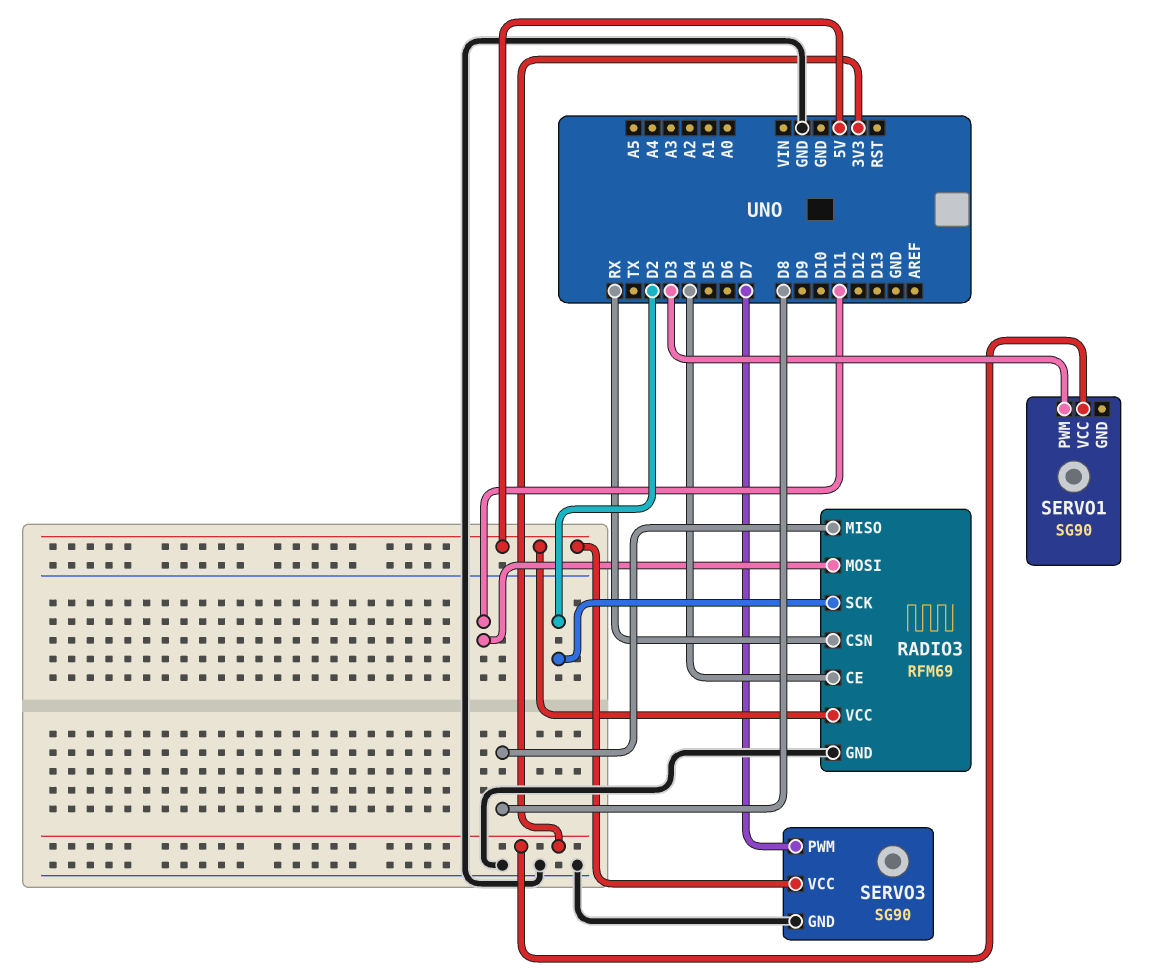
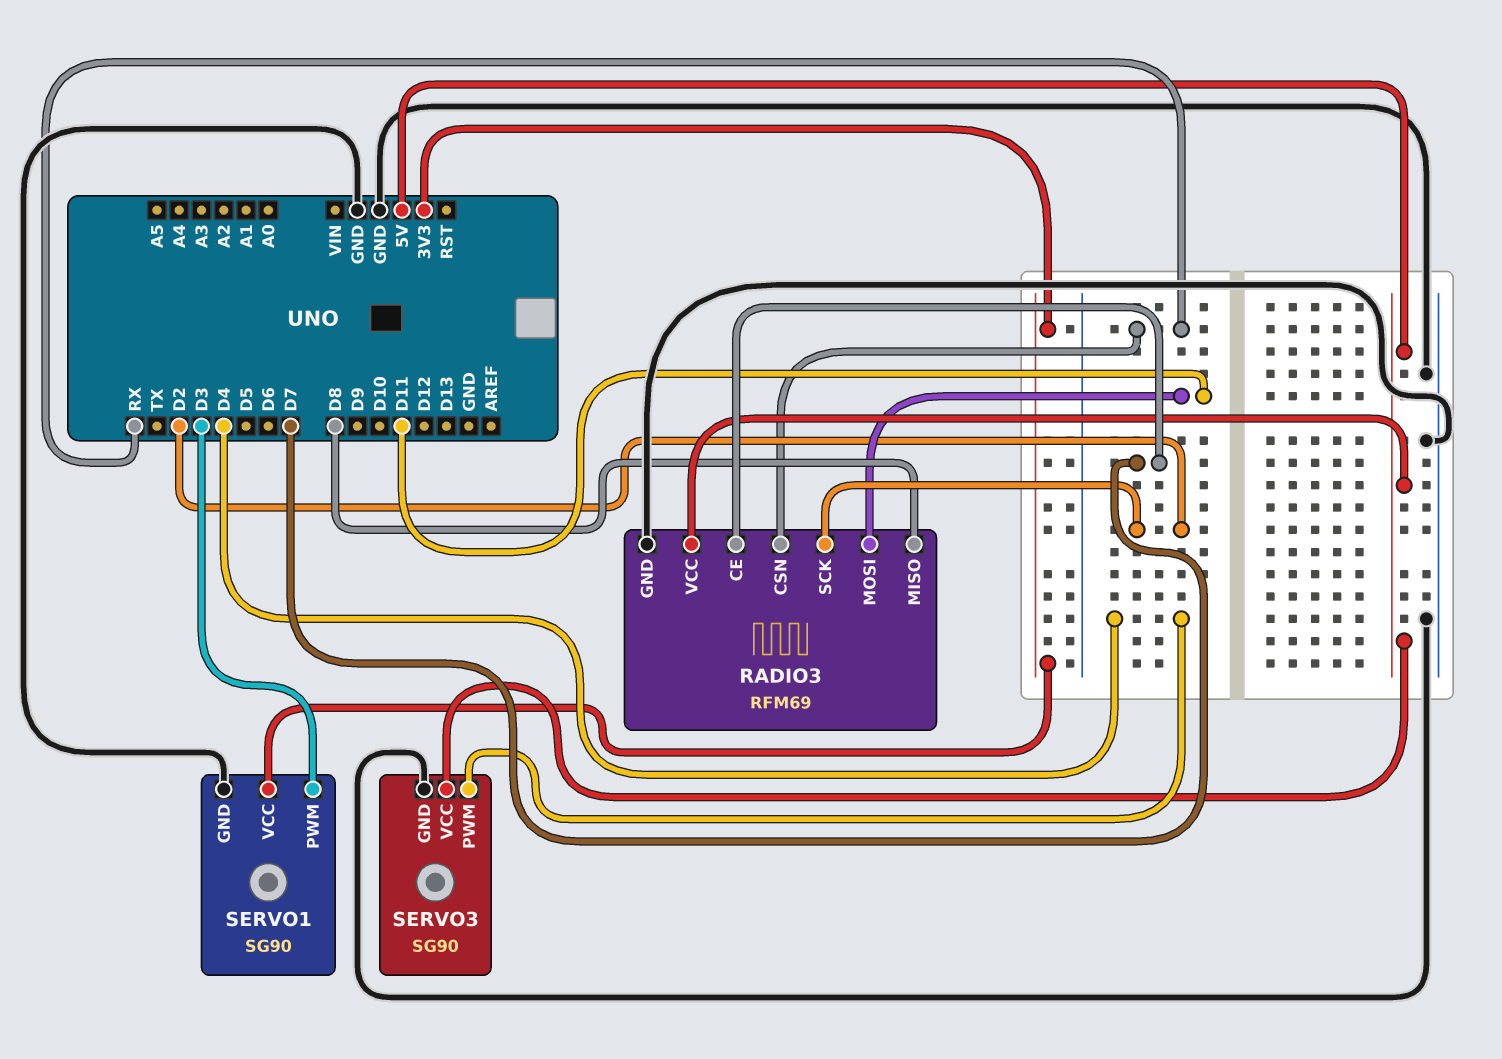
RADIO3 pin CE: D4 -> D7
SERVO1 pin GND: none -> GND
SERVO3 pin PWM: D7 -> D4

